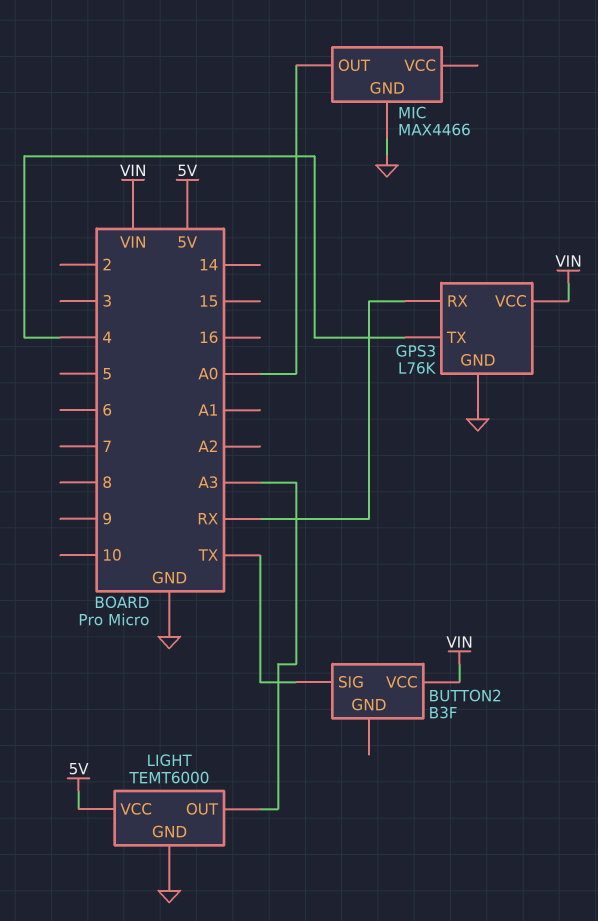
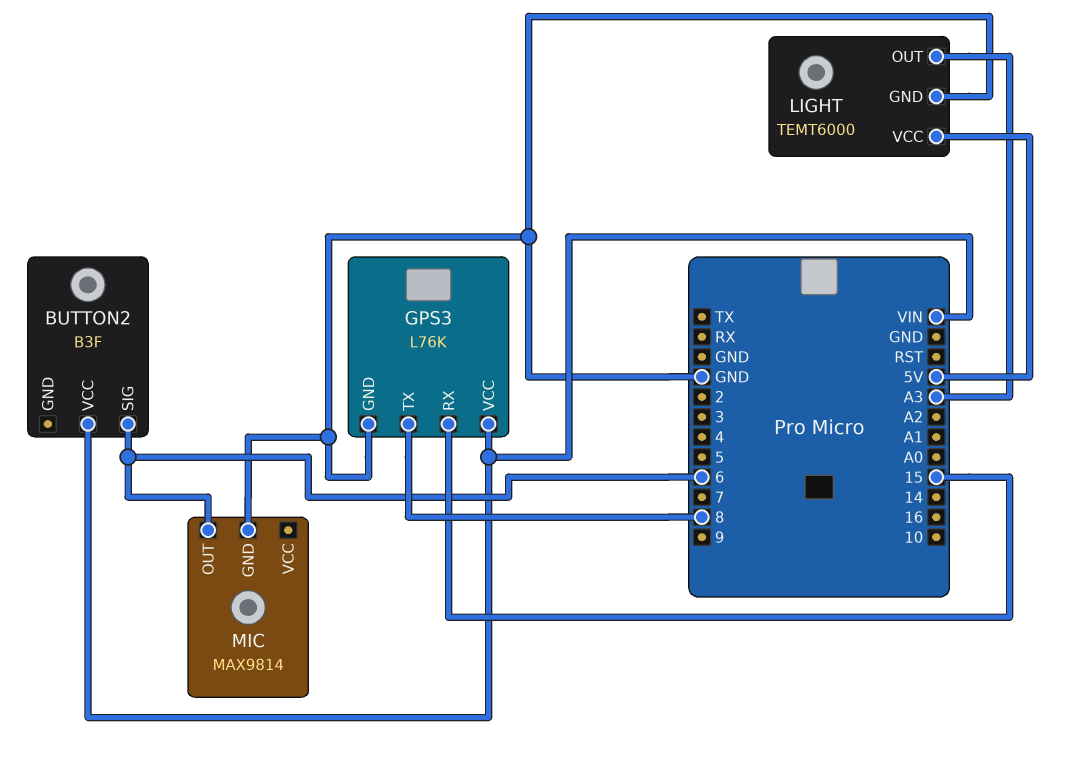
BUTTON2 pin SIG: TX -> 6
GPS3 pin RX: RX -> 15
GPS3 pin TX: 4 -> 8
MIC: MAX4466 -> MAX9814
MIC pin OUT: A0 -> 6

